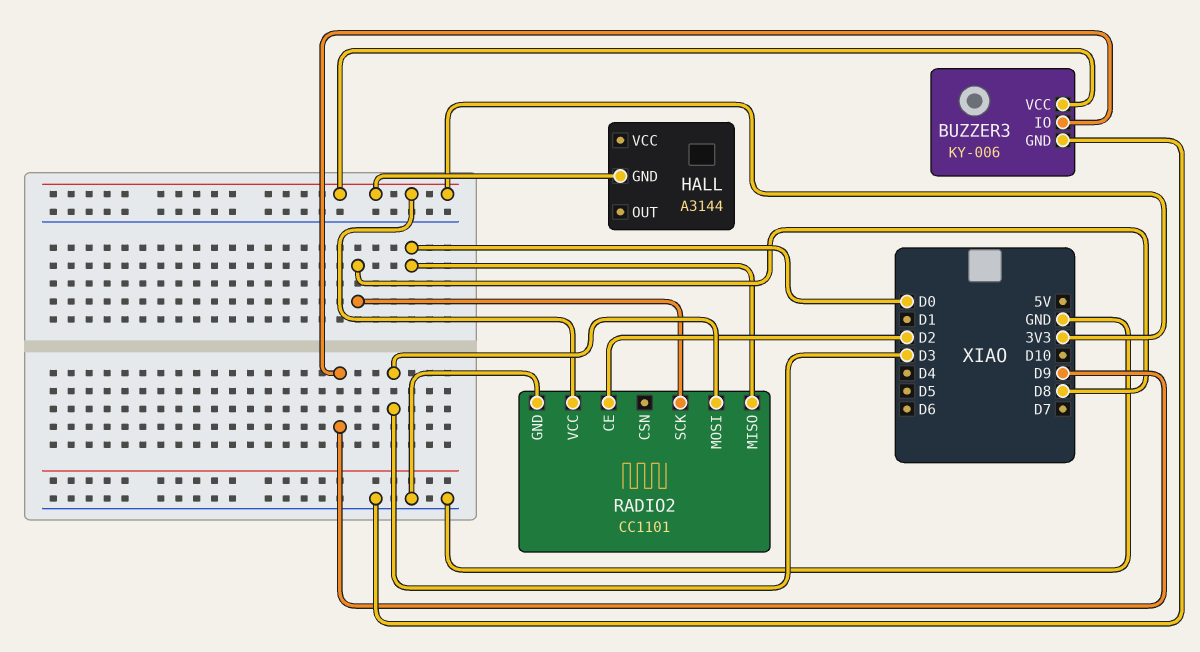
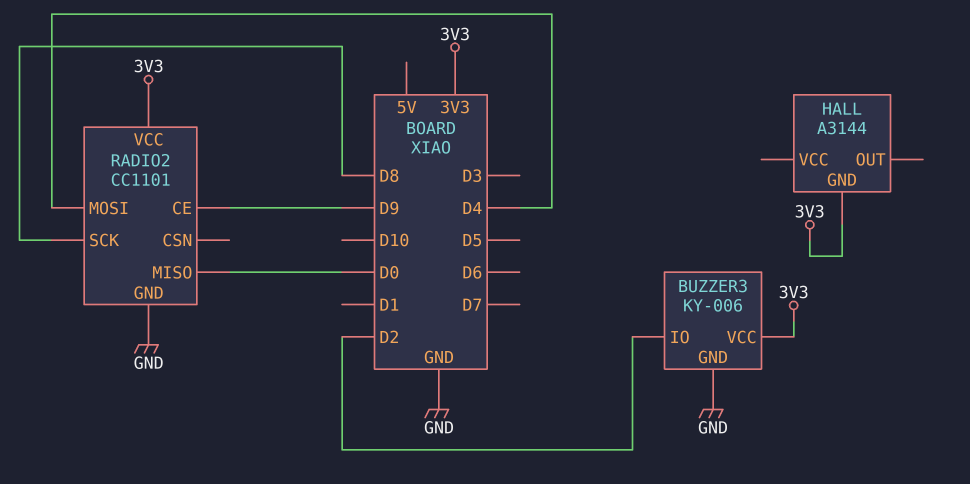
BUZZER3 pin IO: D9 -> D2
RADIO2 pin CE: D2 -> D9
RADIO2 pin MOSI: D3 -> D4

